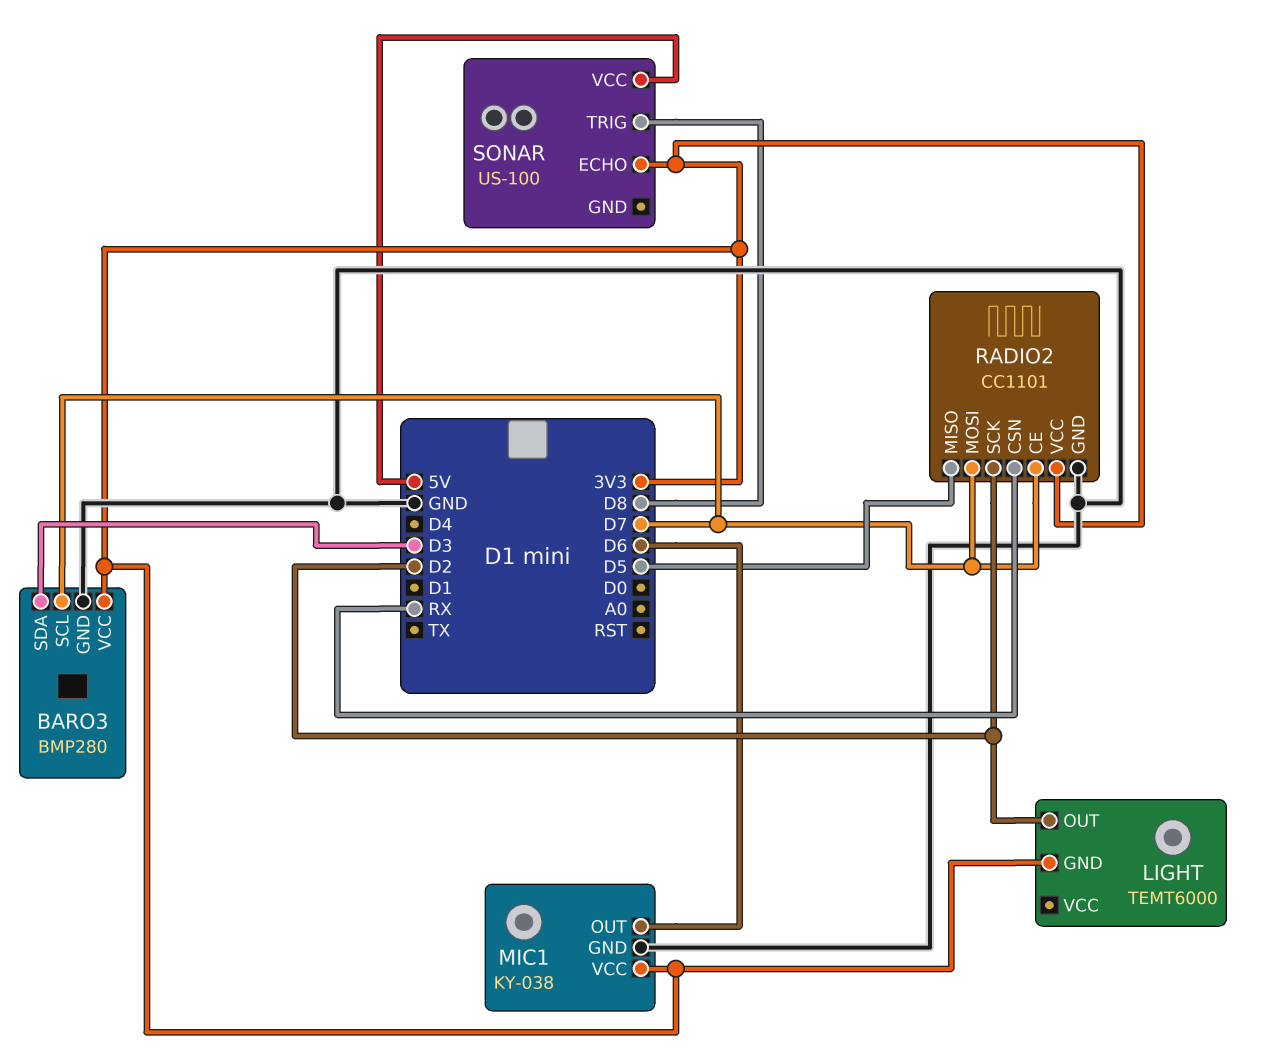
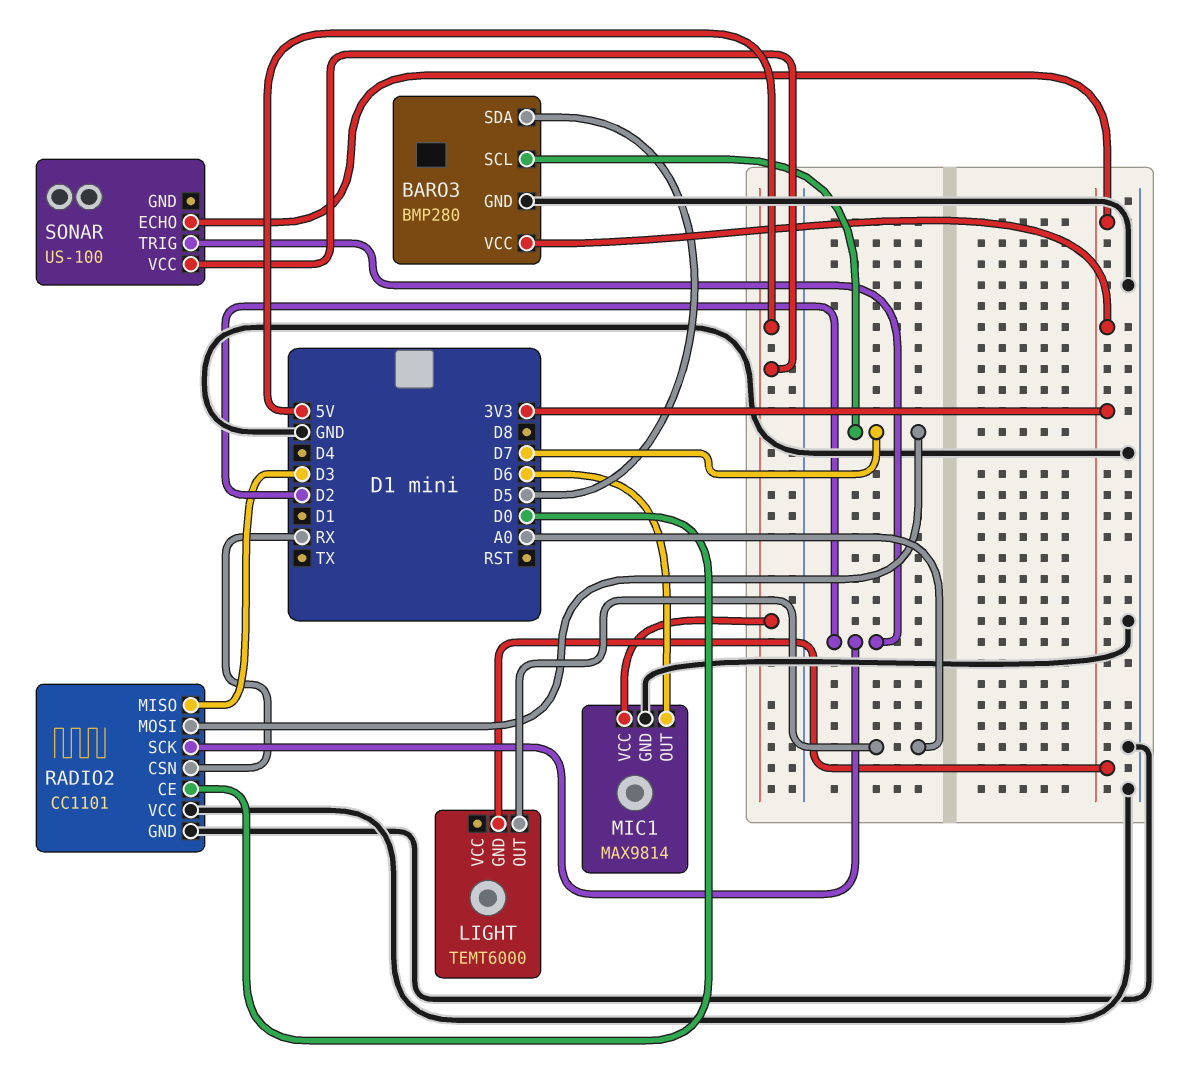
BARO3 pin SDA: D3 -> D5
LIGHT pin OUT: D2 -> A0
MIC1: KY-038 -> MAX9814
MIC1 pin VCC: 3V3 -> 5V
RADIO2 pin CE: D7 -> D0
RADIO2 pin MISO: D5 -> D3
RADIO2 pin VCC: 3V3 -> GND
SONAR pin TRIG: D8 -> D2

